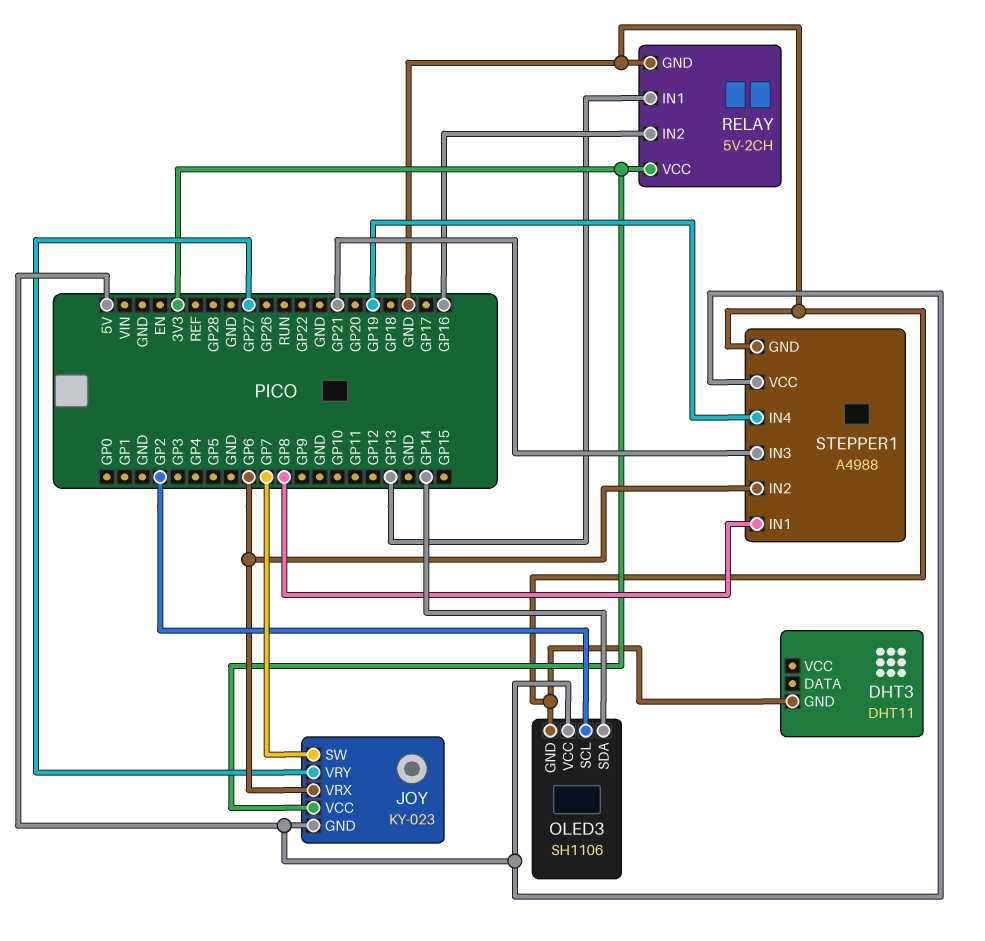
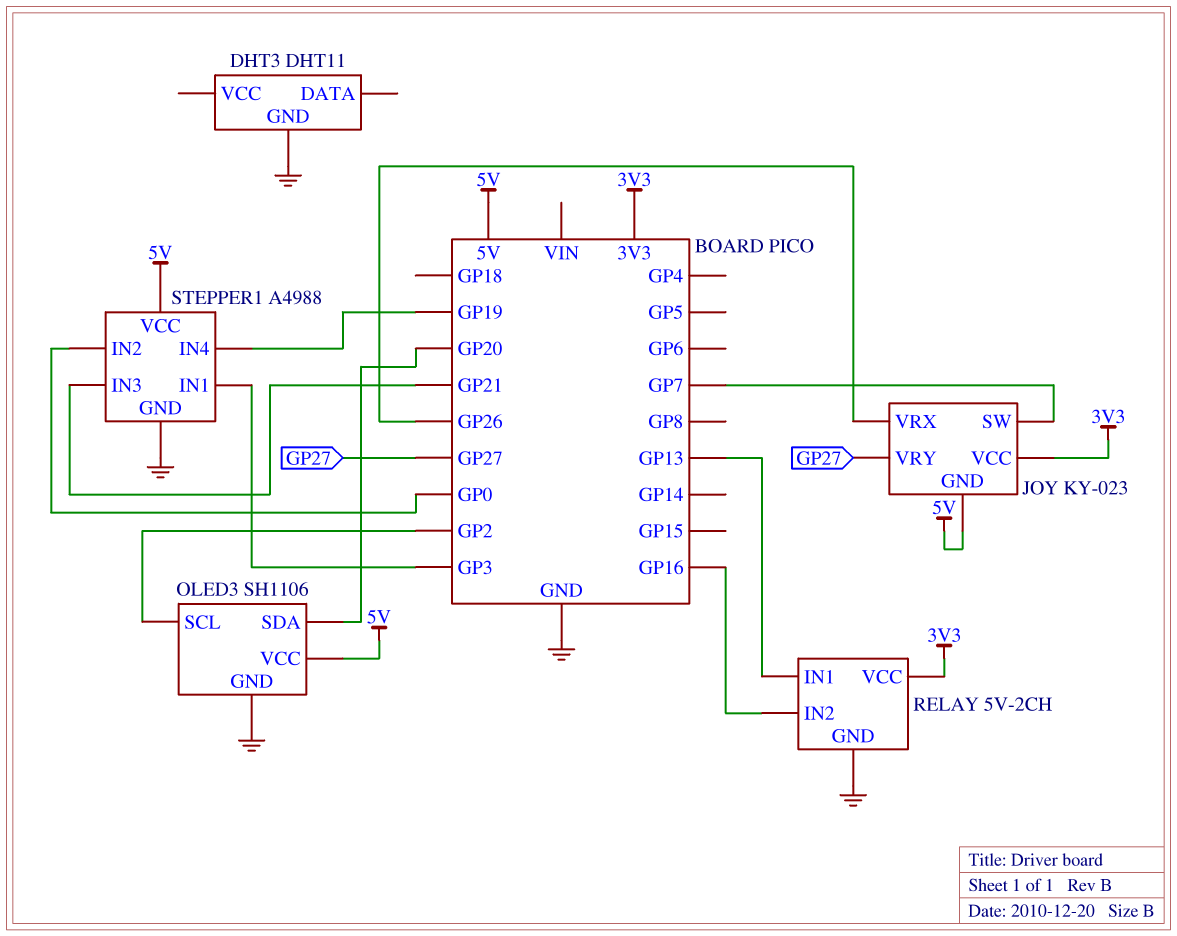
JOY pin VRX: GP6 -> GP26
OLED3 pin SDA: GP14 -> GP20
STEPPER1 pin IN1: GP8 -> GP3
STEPPER1 pin IN2: GP6 -> GP0

